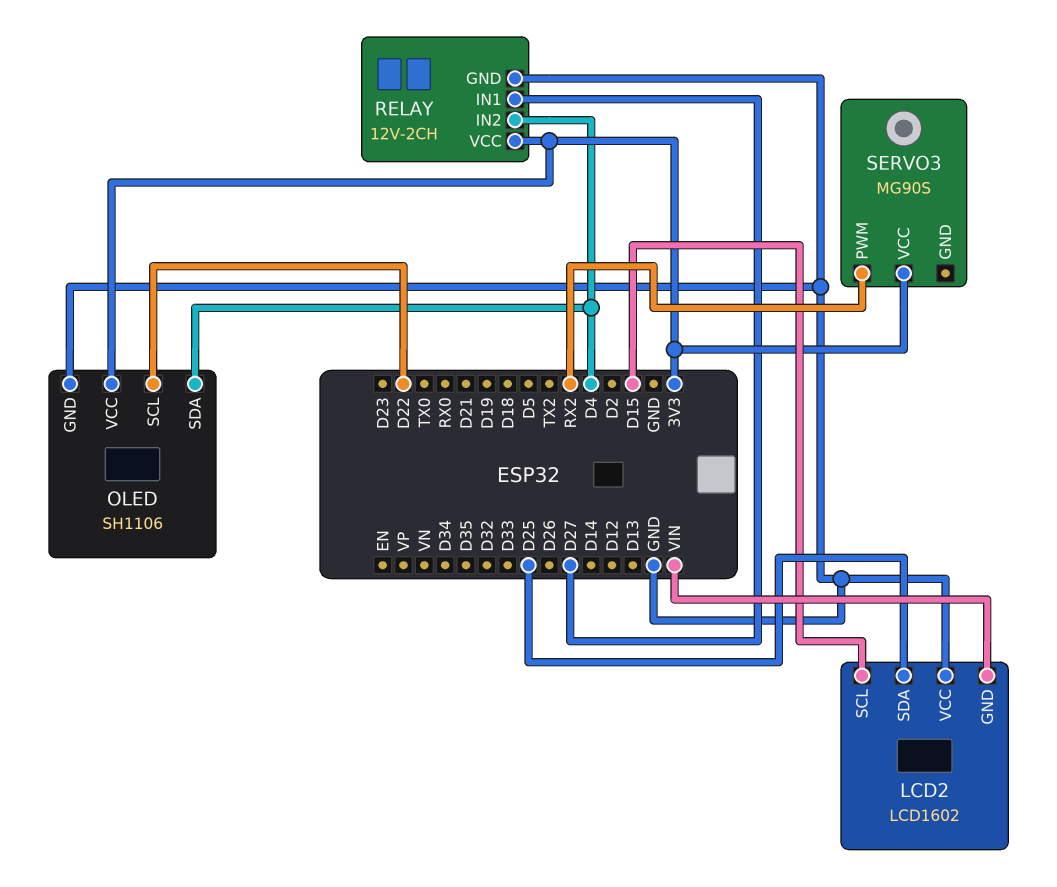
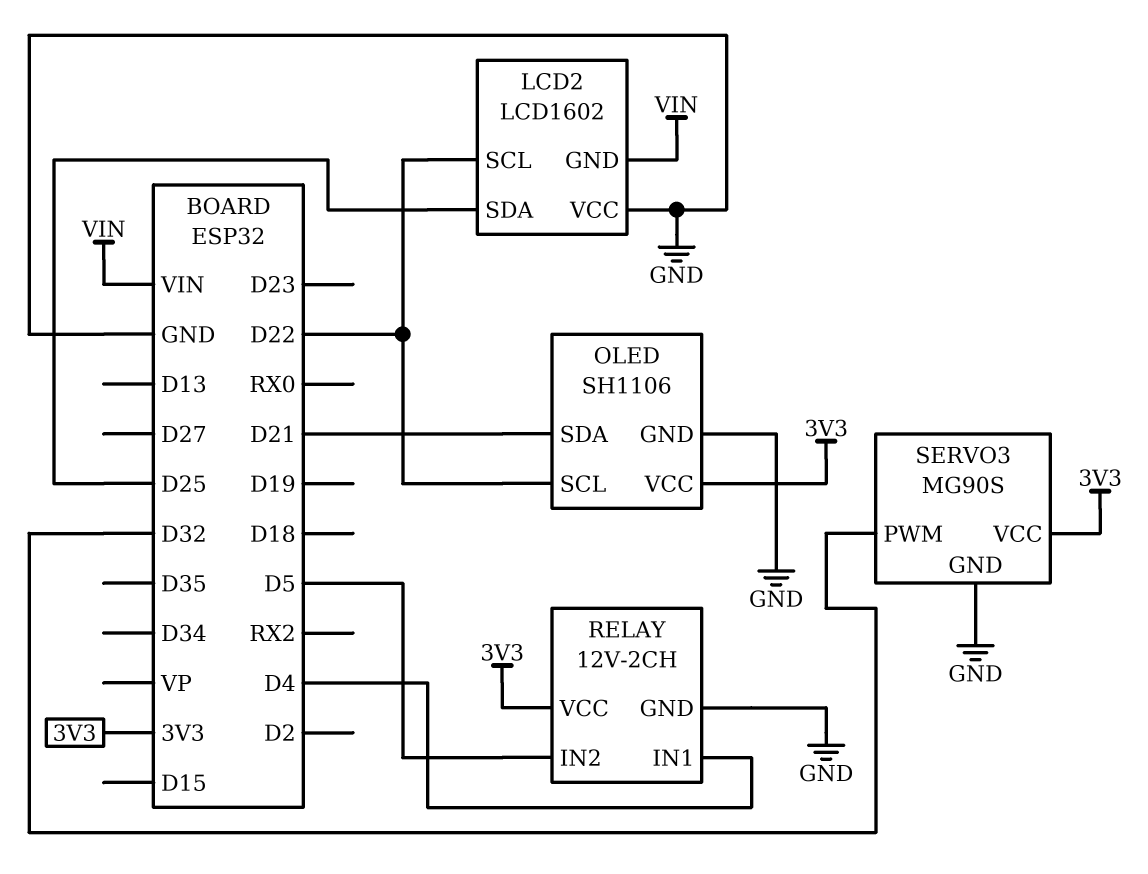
LCD2 pin SCL: D15 -> D22
OLED pin SDA: D4 -> D21
RELAY pin IN1: D27 -> D4
RELAY pin IN2: D4 -> D5
SERVO3 pin GND: none -> GND
SERVO3 pin PWM: RX2 -> D32

